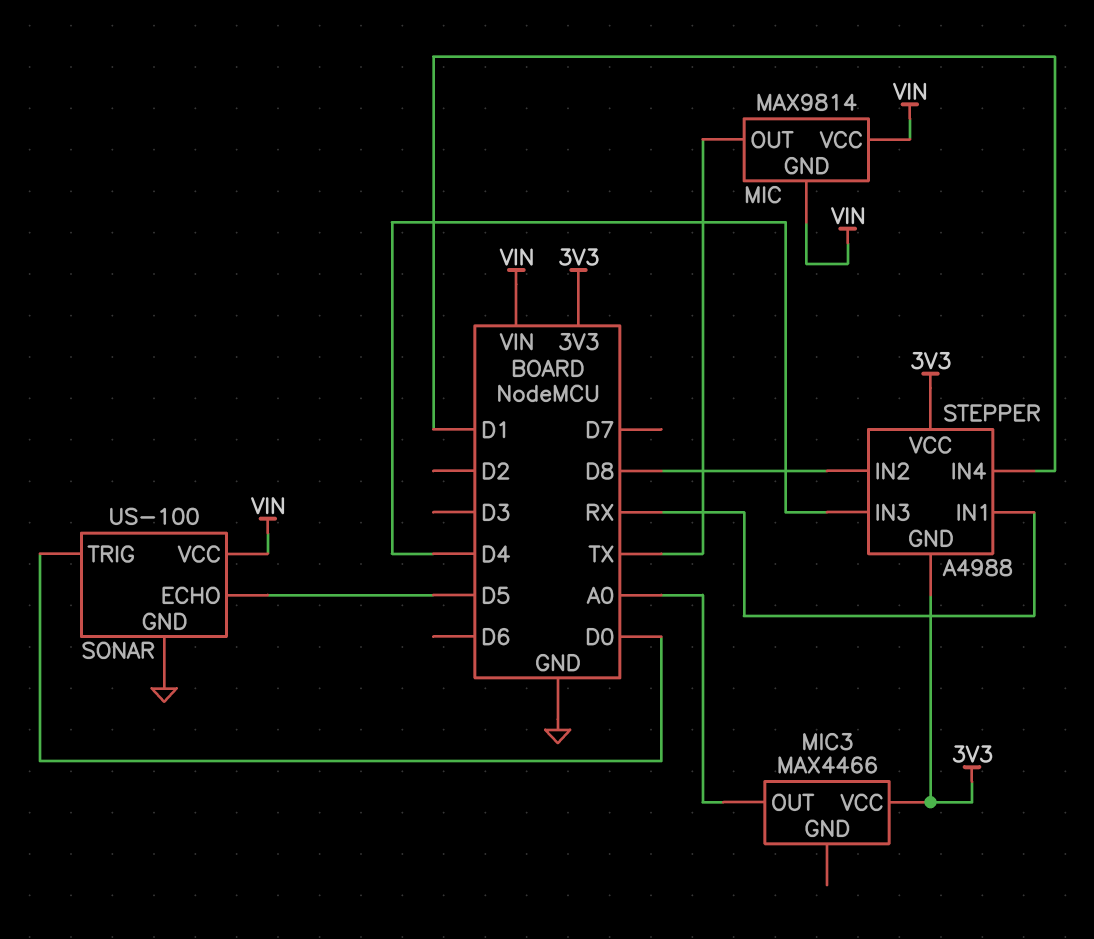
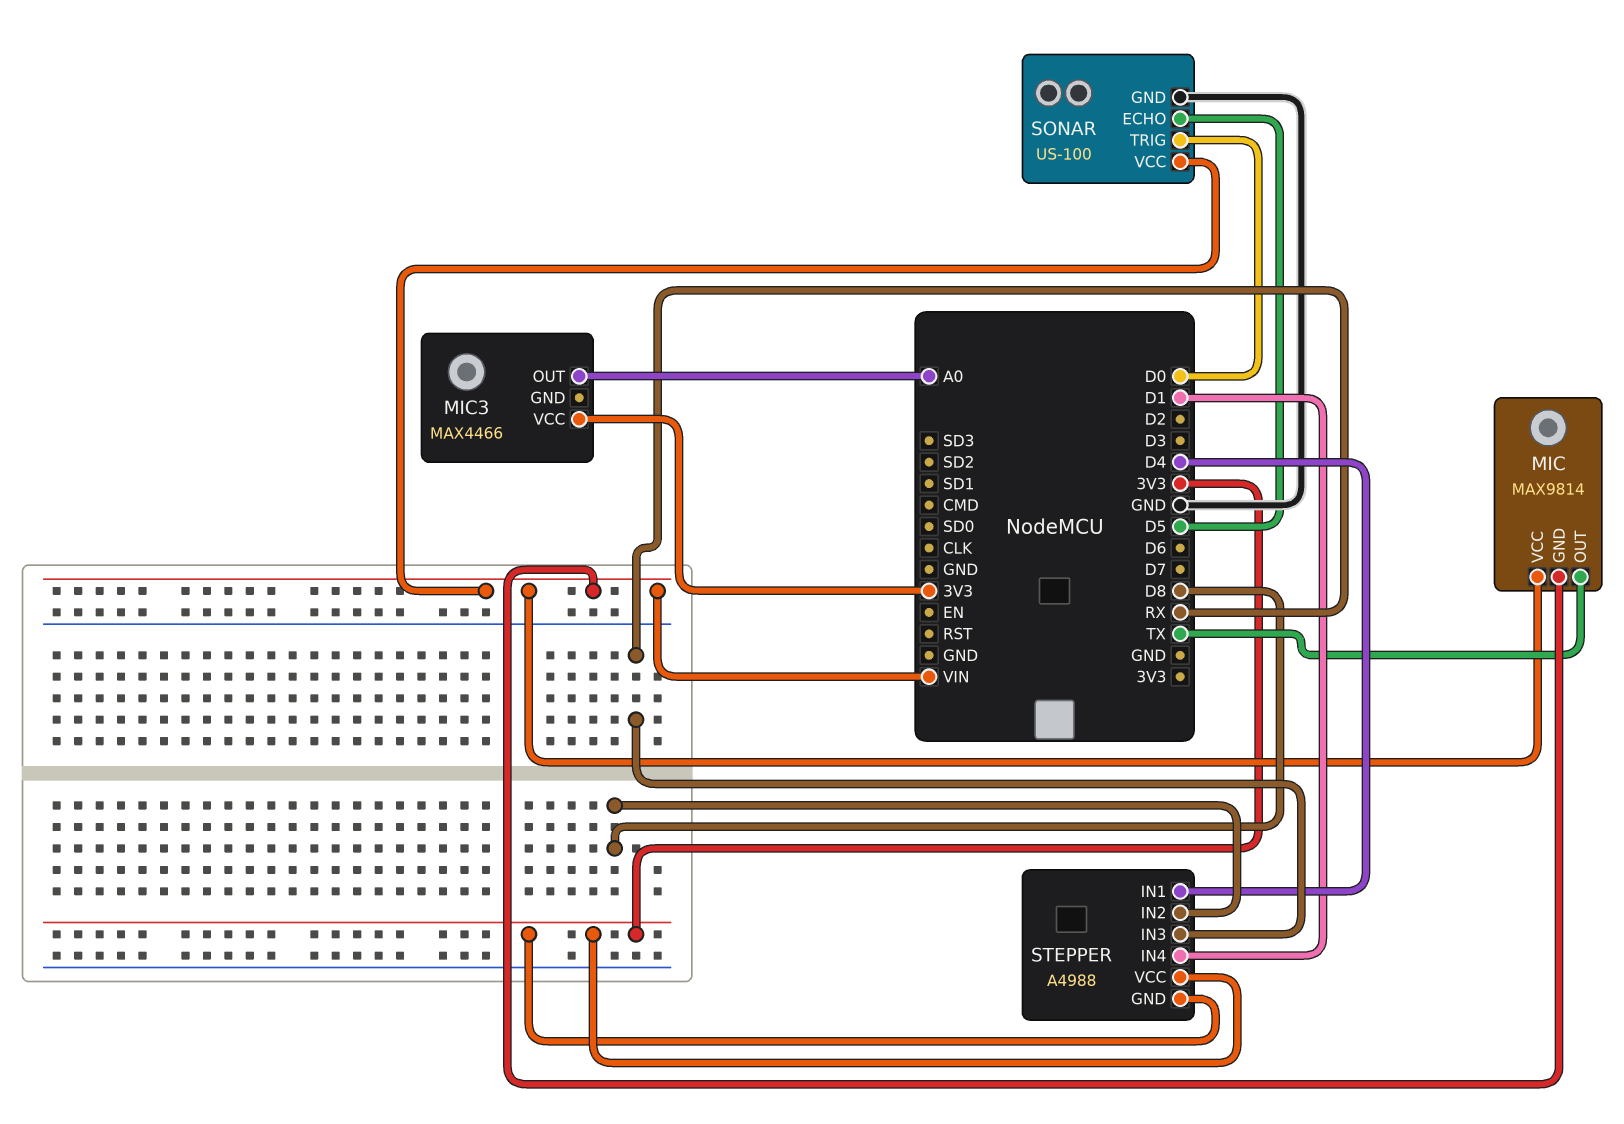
STEPPER pin IN1: RX -> D4
STEPPER pin IN3: D4 -> RX

